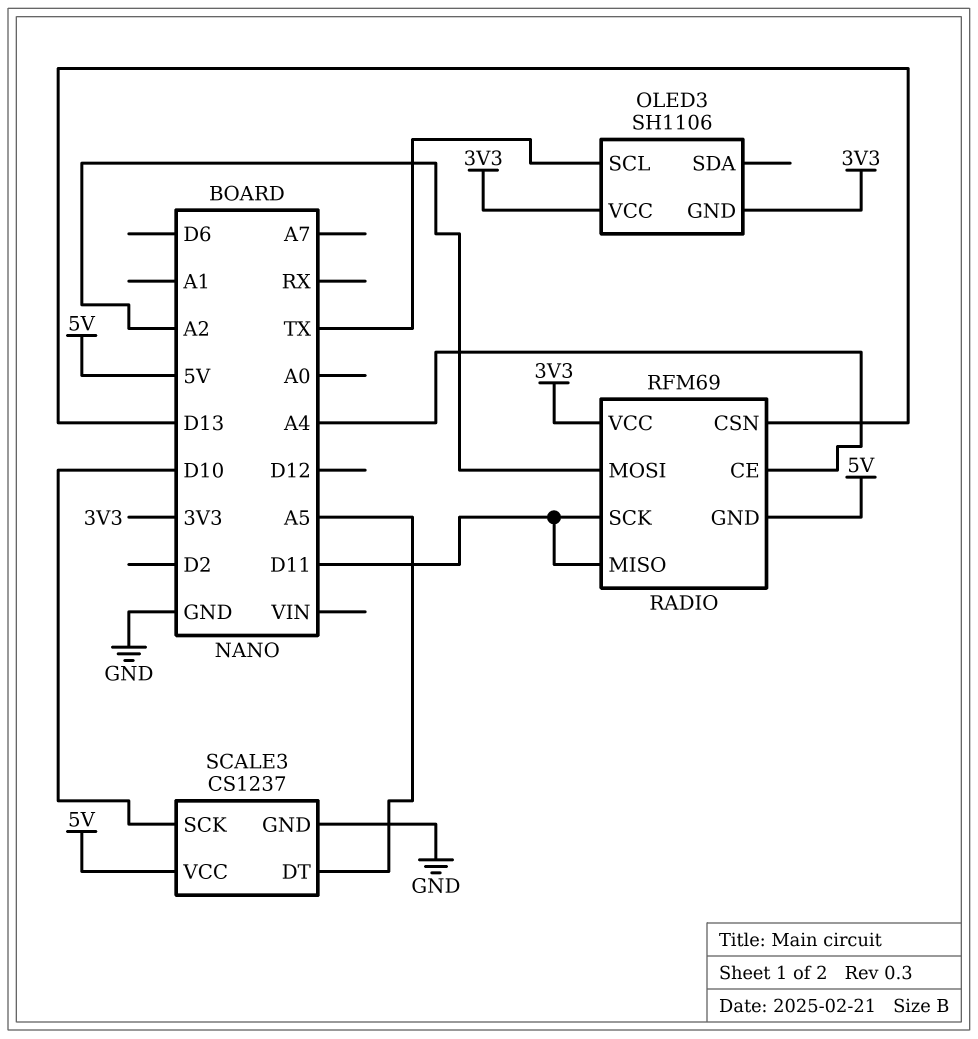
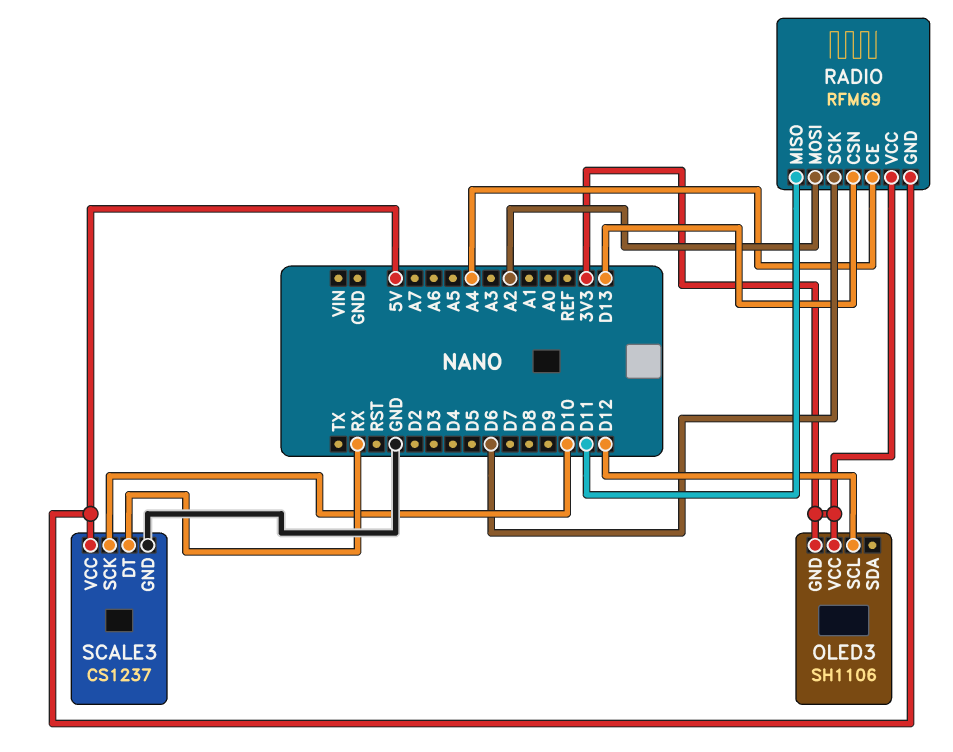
OLED3 pin SCL: TX -> D12
RADIO pin SCK: D11 -> D6
SCALE3 pin DT: A5 -> RX

